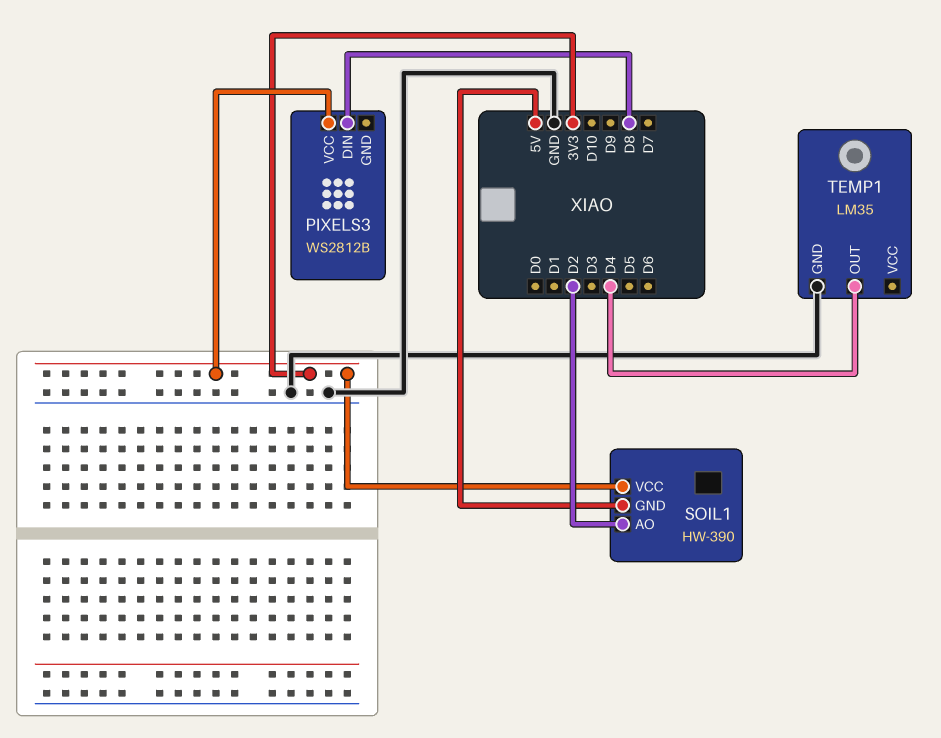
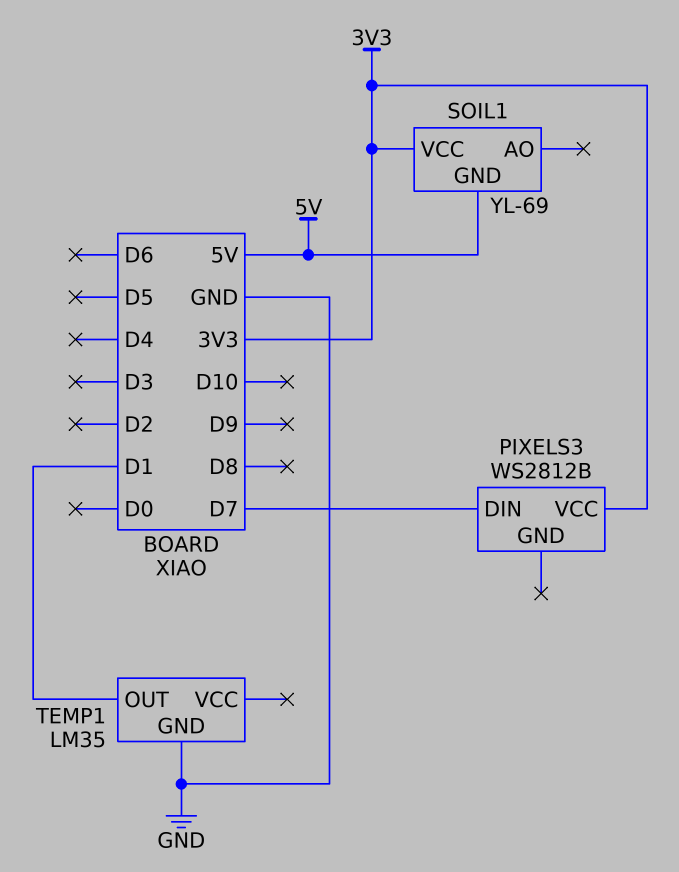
PIXELS3 pin DIN: D8 -> D7
SOIL1: HW-390 -> YL-69
SOIL1 pin AO: D2 -> none
TEMP1 pin OUT: D4 -> D1

